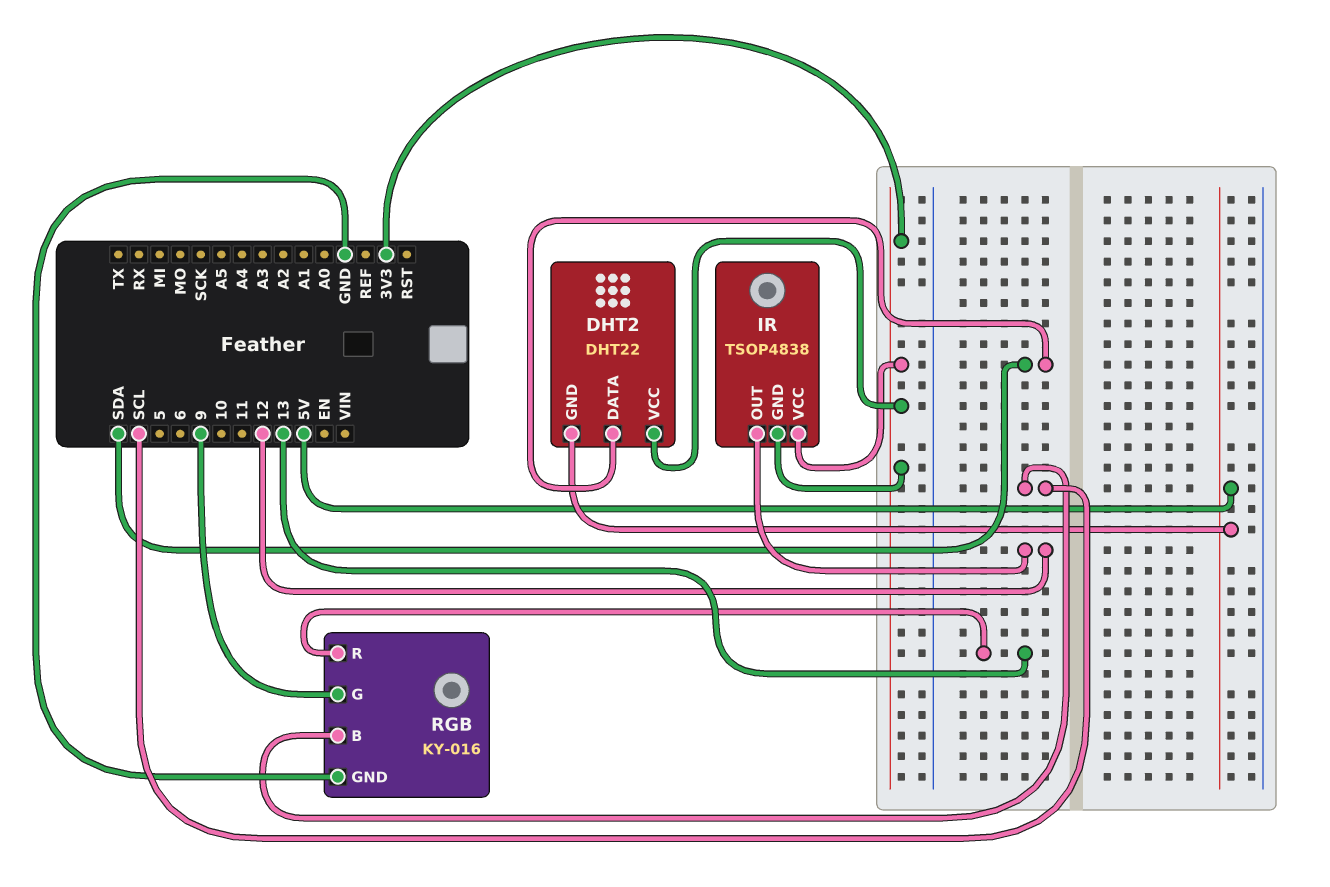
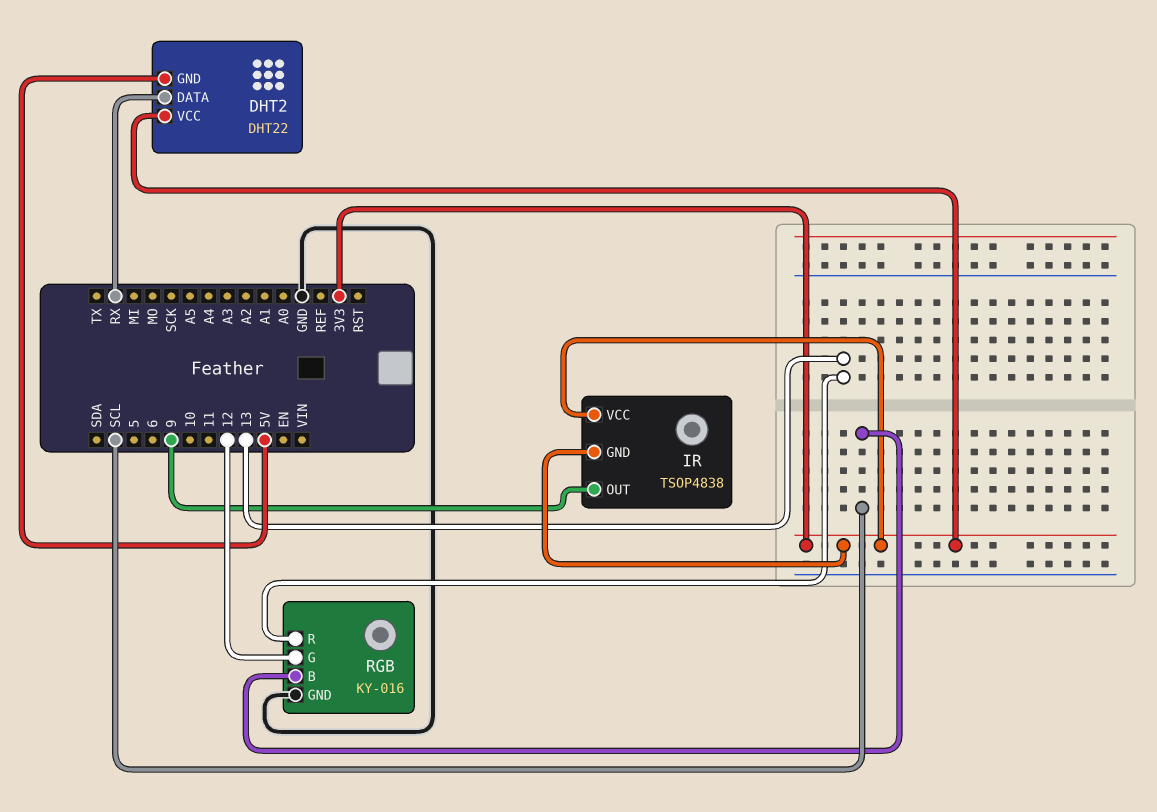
DHT2 pin DATA: SDA -> RX
IR pin OUT: 12 -> 9
RGB pin G: 9 -> 12

